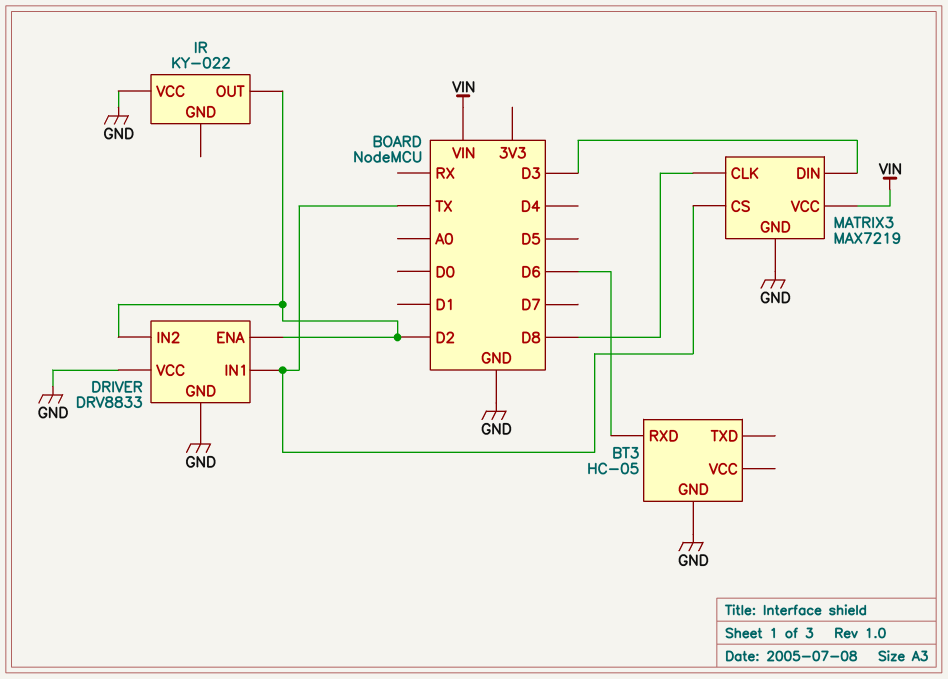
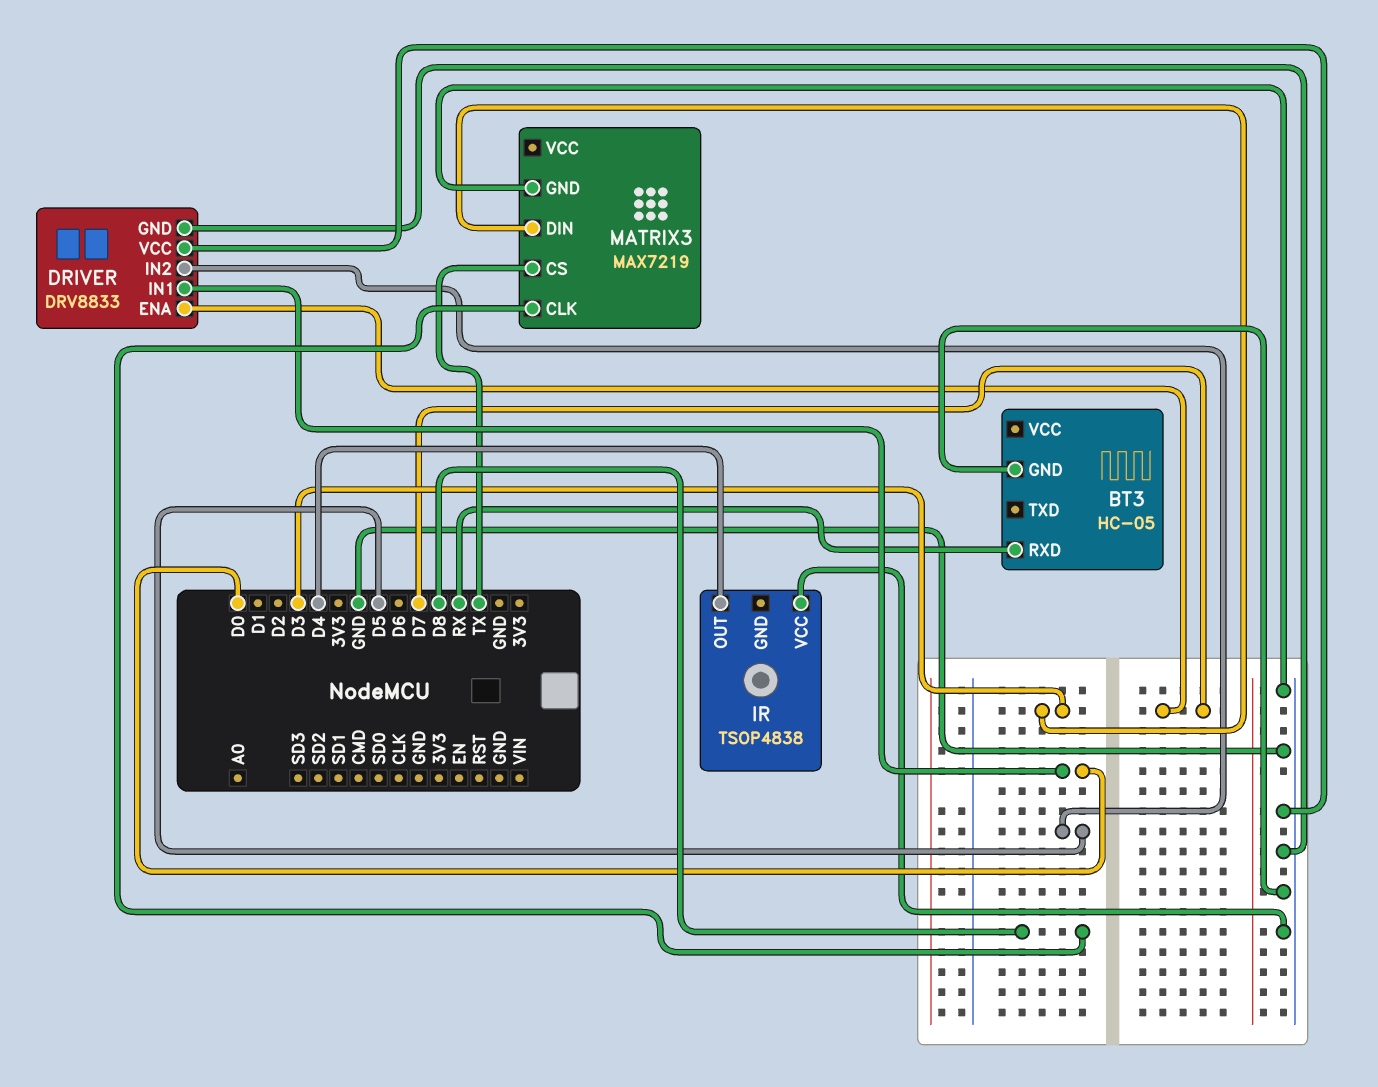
BT3 pin RXD: D6 -> RX
DRIVER pin ENA: D2 -> D7
DRIVER pin IN1: TX -> D0
DRIVER pin IN2: D2 -> D5
IR: KY-022 -> TSOP4838
IR pin OUT: D2 -> D4
MATRIX3 pin VCC: VIN -> none

